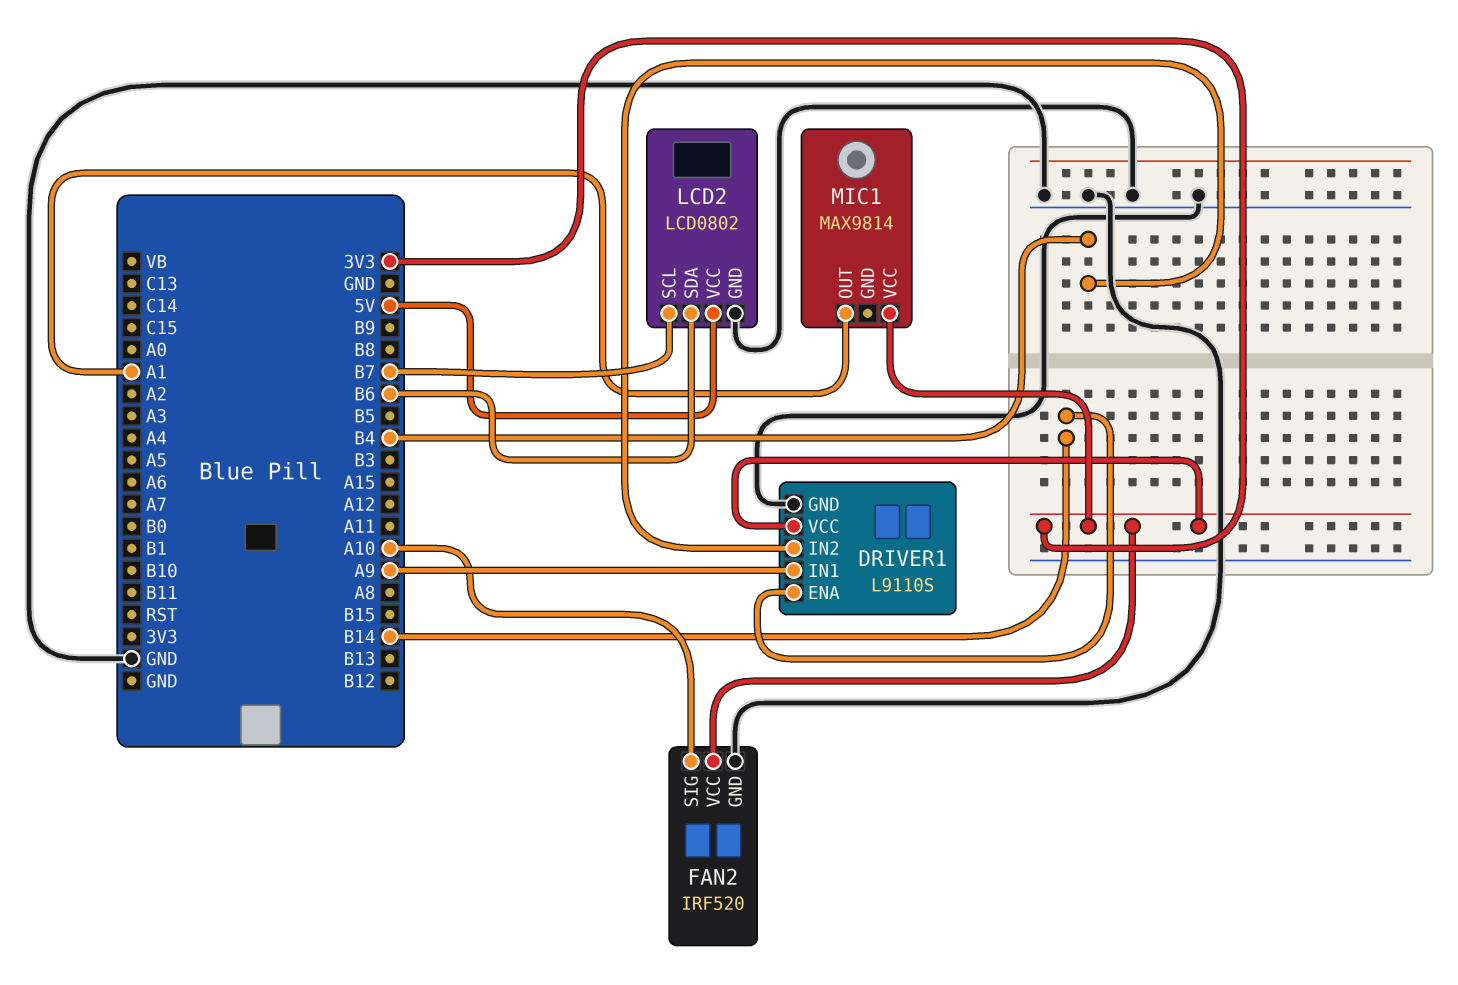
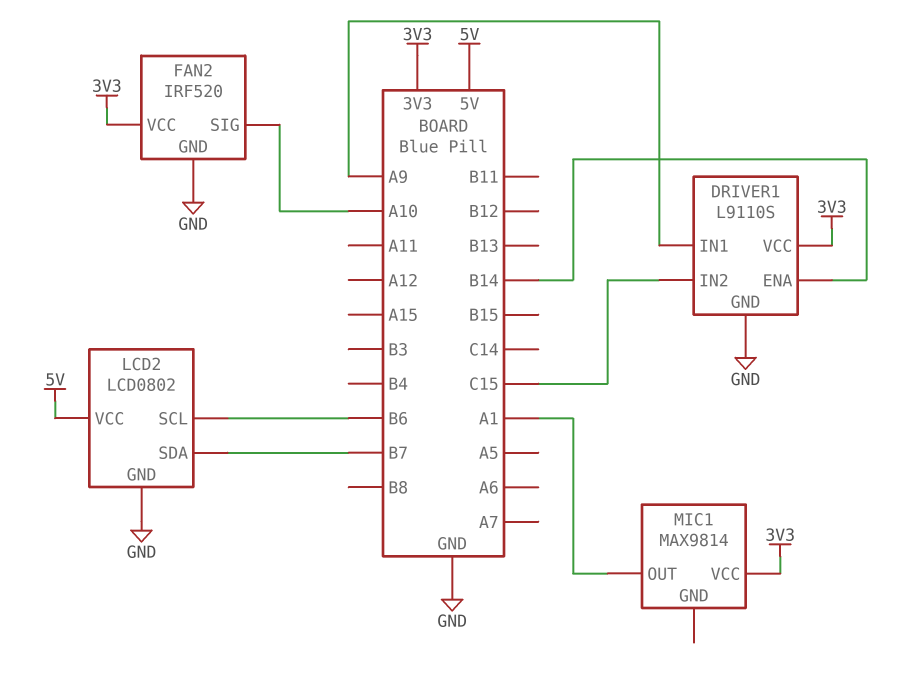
DRIVER1 pin IN2: B4 -> C15
LCD2 pin SCL: B7 -> B6
LCD2 pin SDA: B6 -> B7

